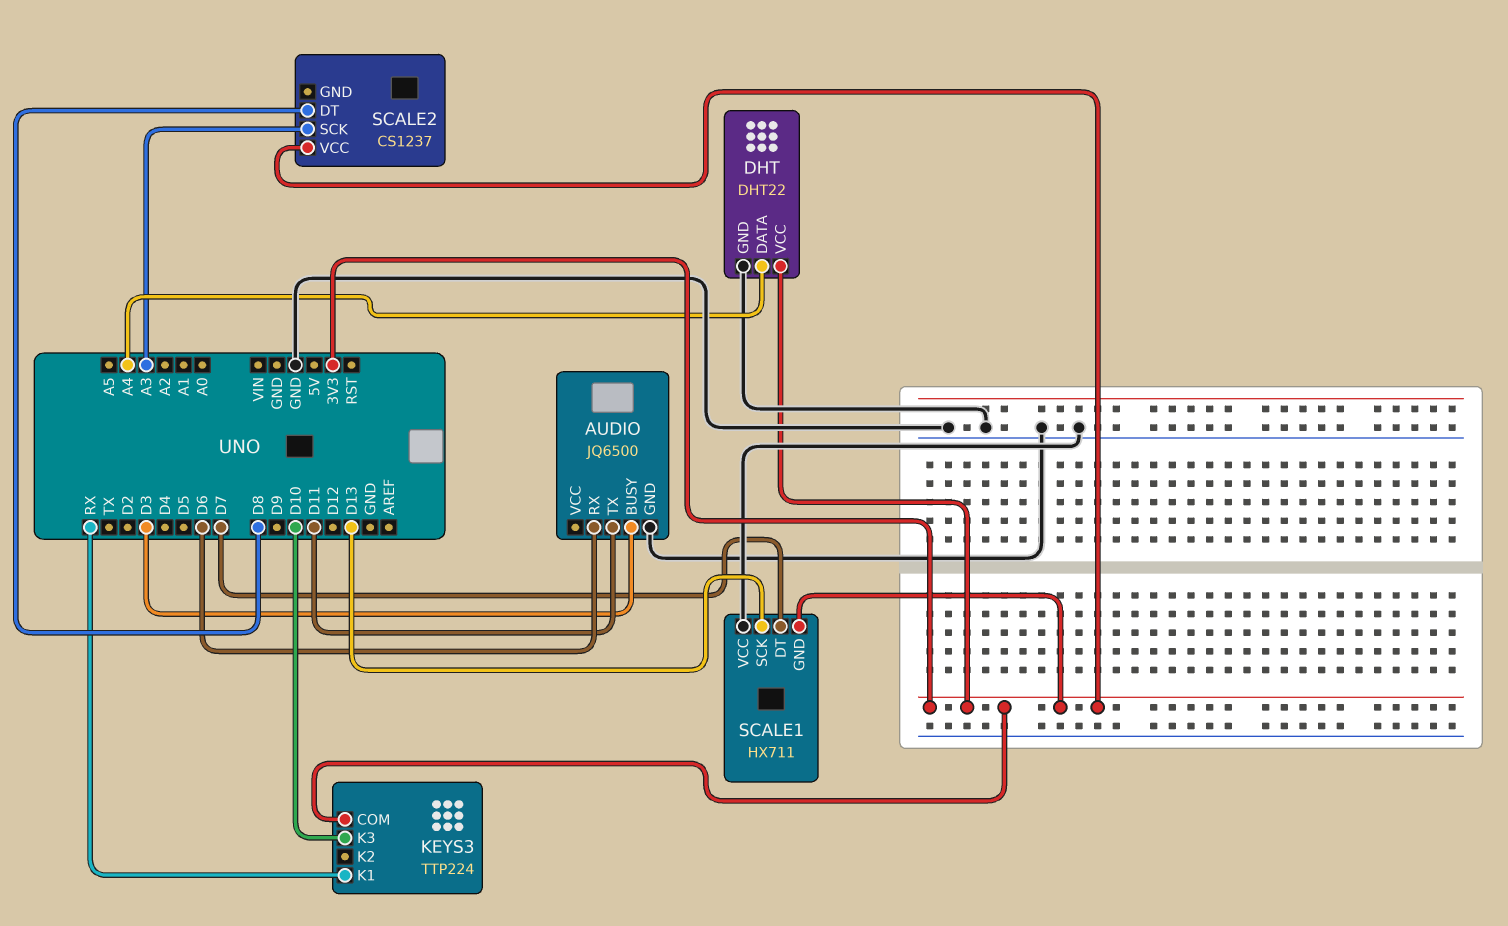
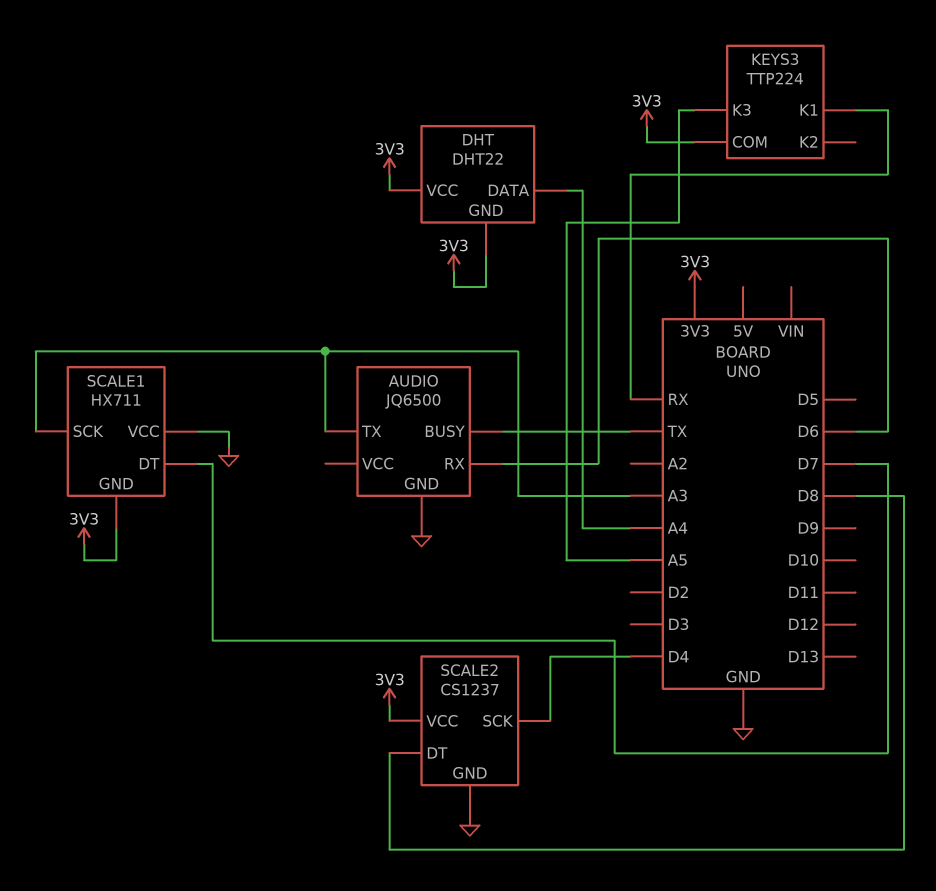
AUDIO pin BUSY: D3 -> TX
AUDIO pin TX: D11 -> A3
DHT pin GND: GND -> 3V3
KEYS3 pin K3: D10 -> A5
SCALE1 pin SCK: D13 -> A3
SCALE2 pin GND: none -> GND
SCALE2 pin SCK: A3 -> D4

